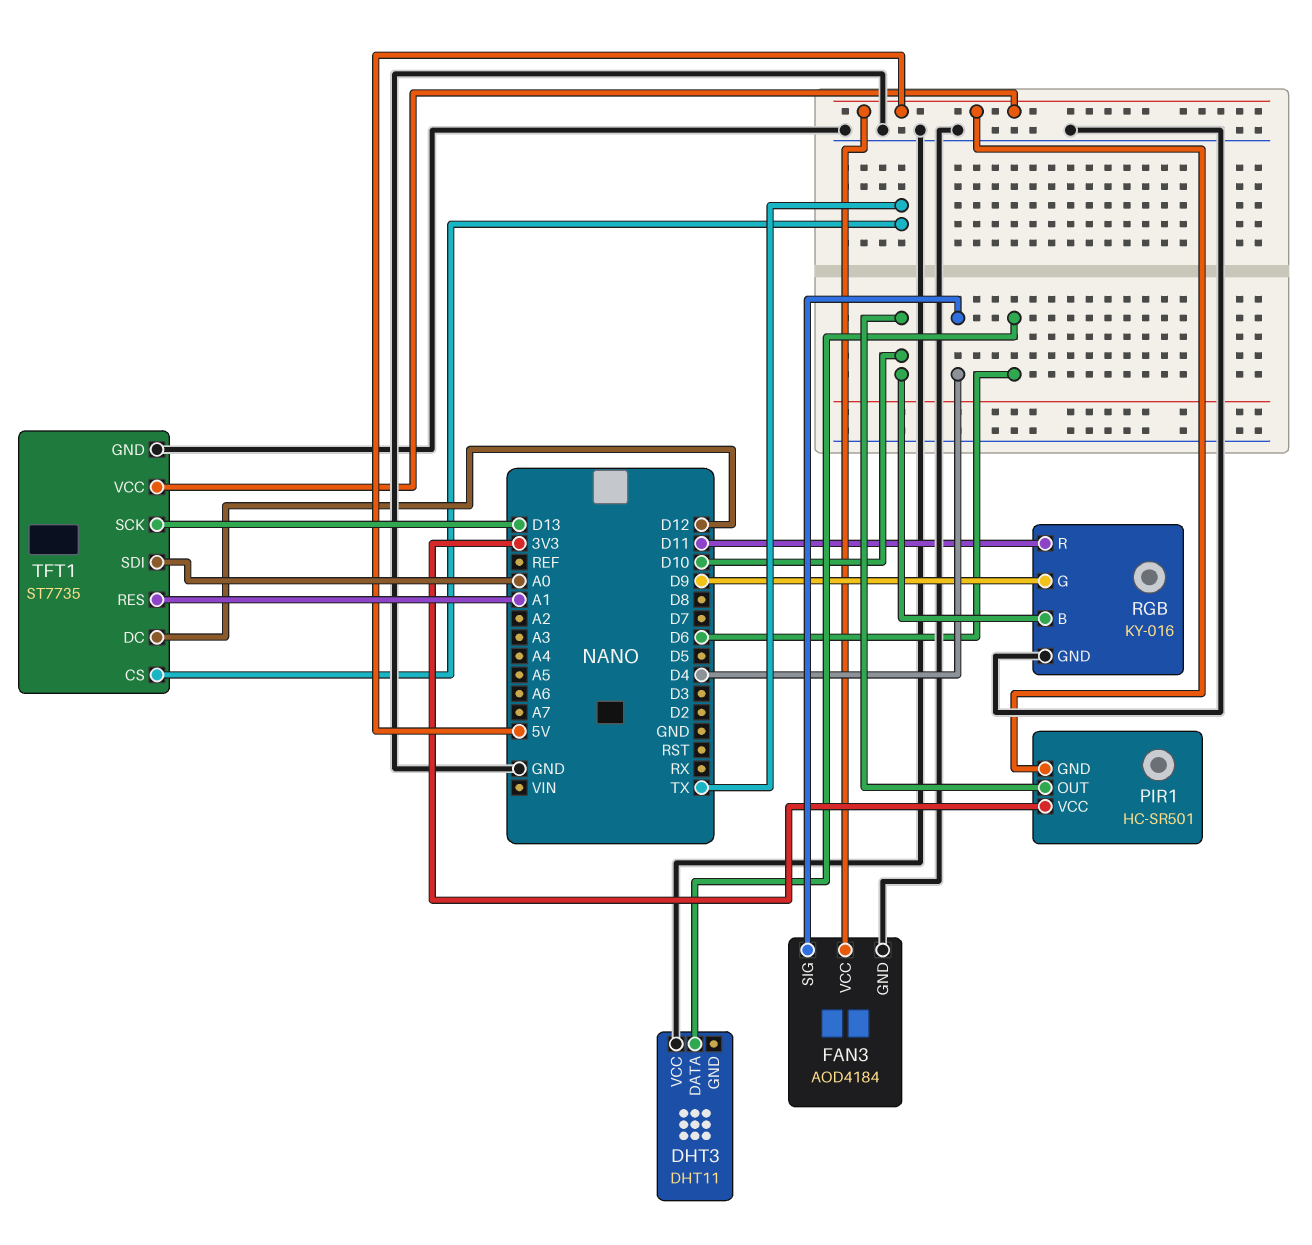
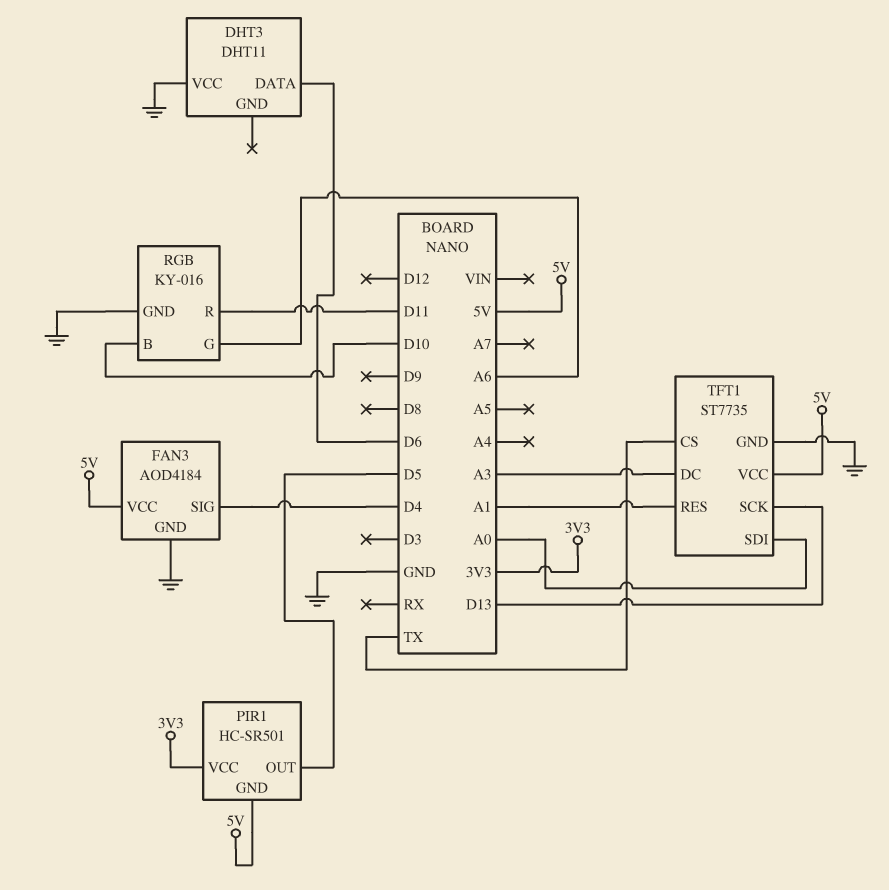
PIR1 pin OUT: D10 -> D5
RGB pin G: D9 -> A6
TFT1 pin DC: D12 -> A3

